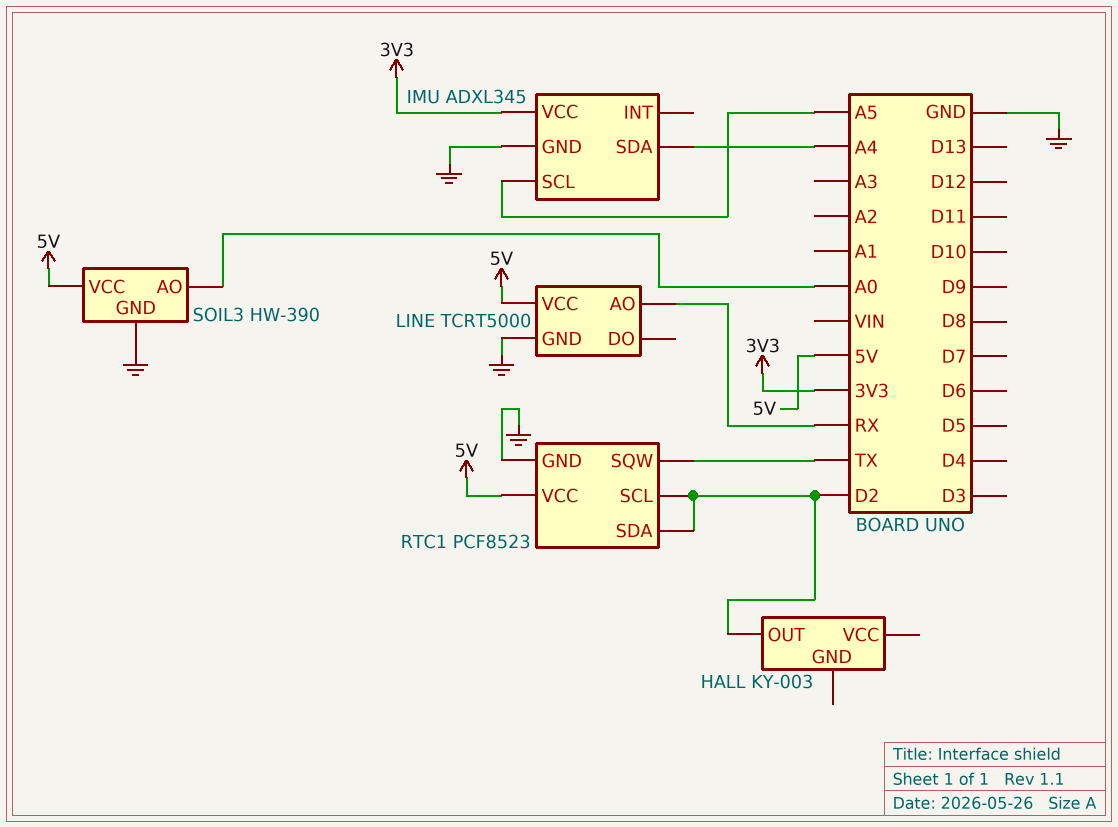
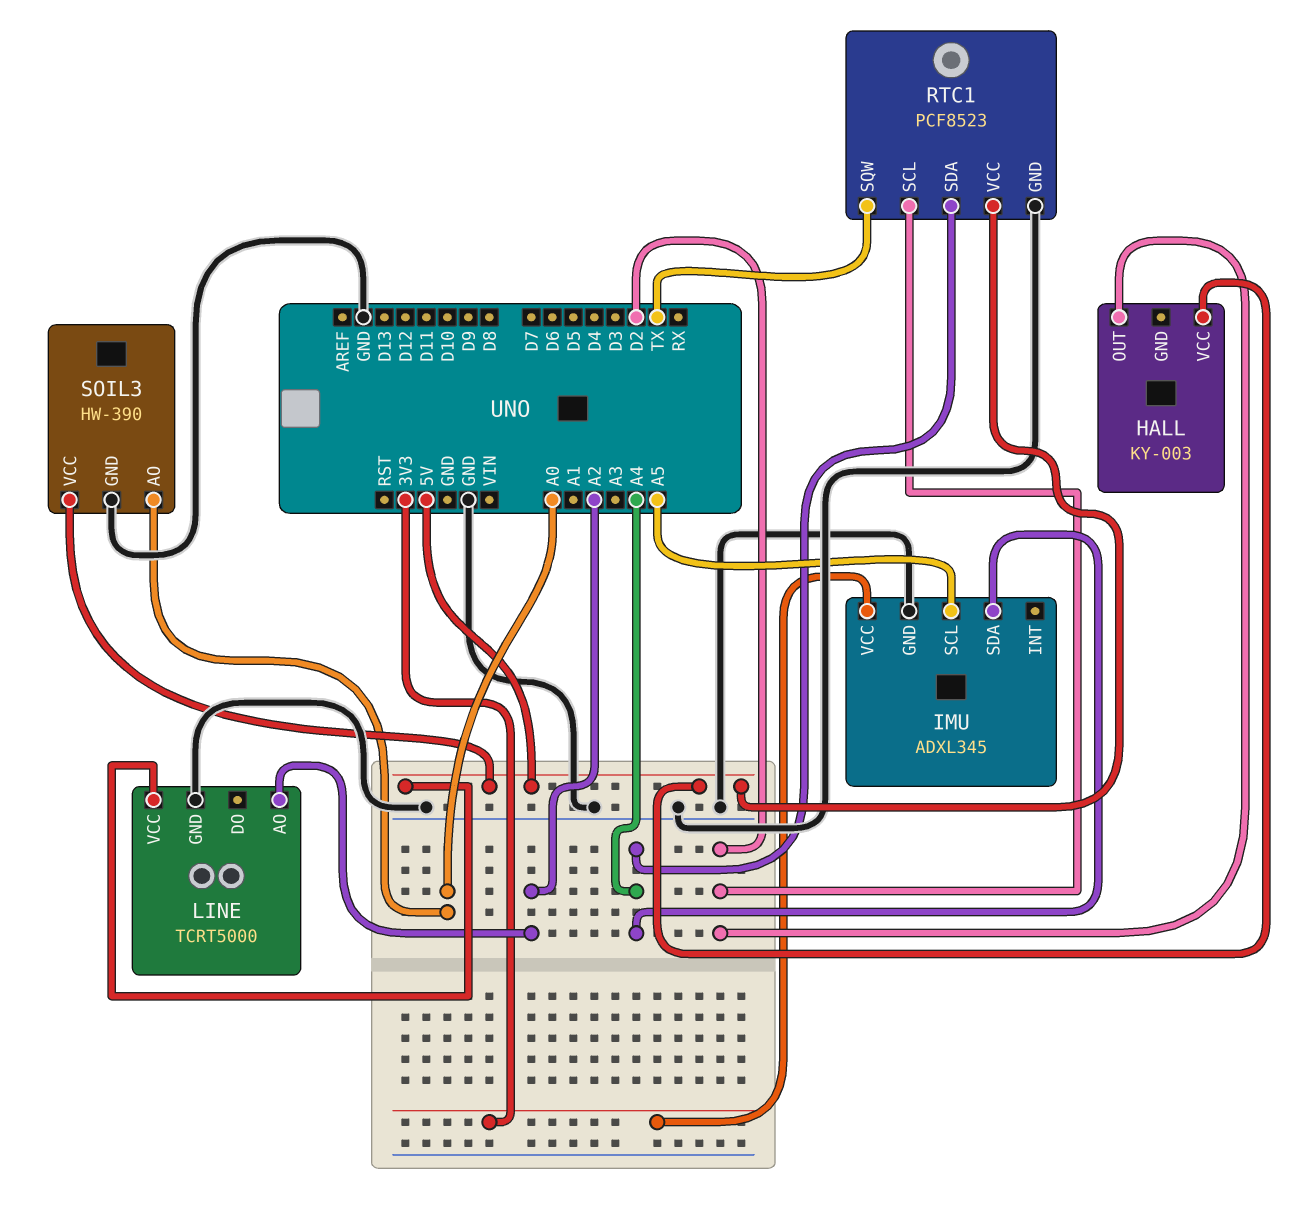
HALL pin VCC: none -> 5V
LINE pin AO: RX -> A2
RTC1 pin SDA: D2 -> A4

